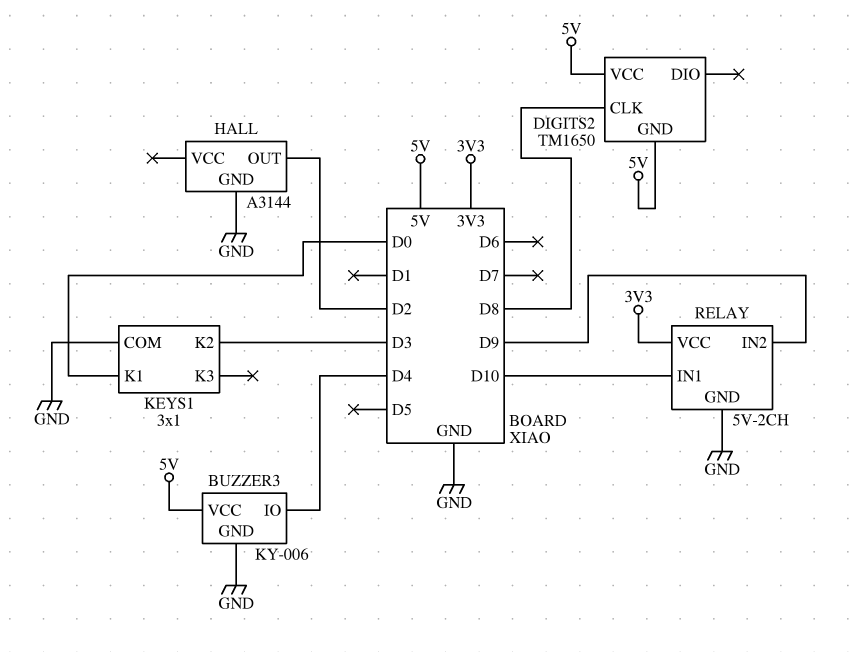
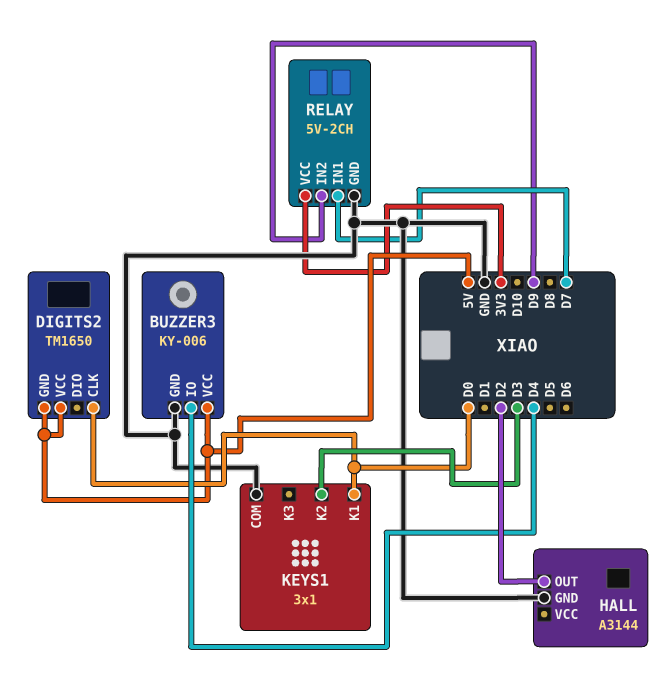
DIGITS2 pin CLK: D8 -> D0
RELAY pin IN1: D10 -> D7

